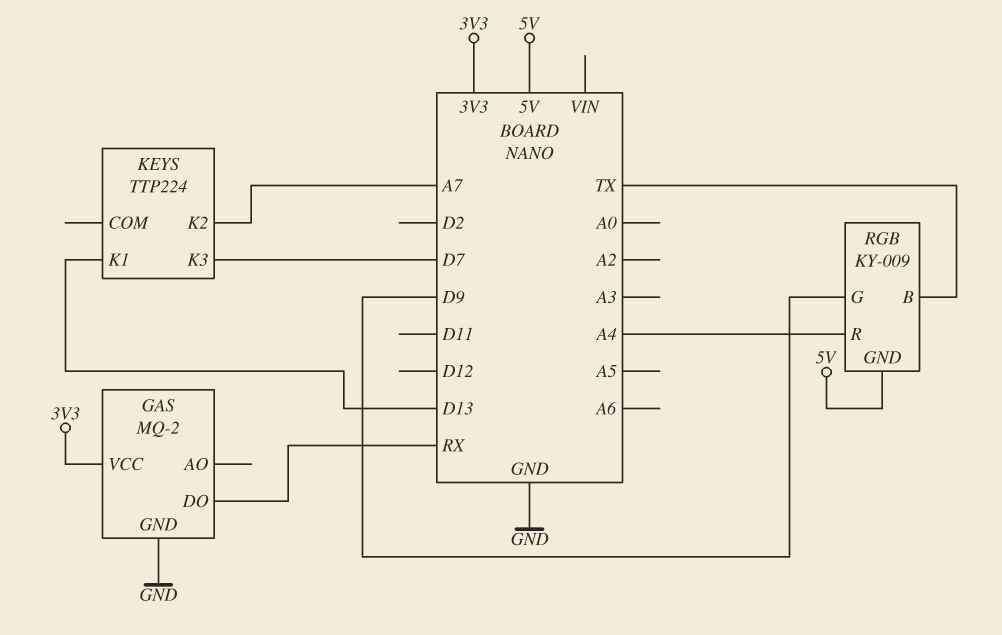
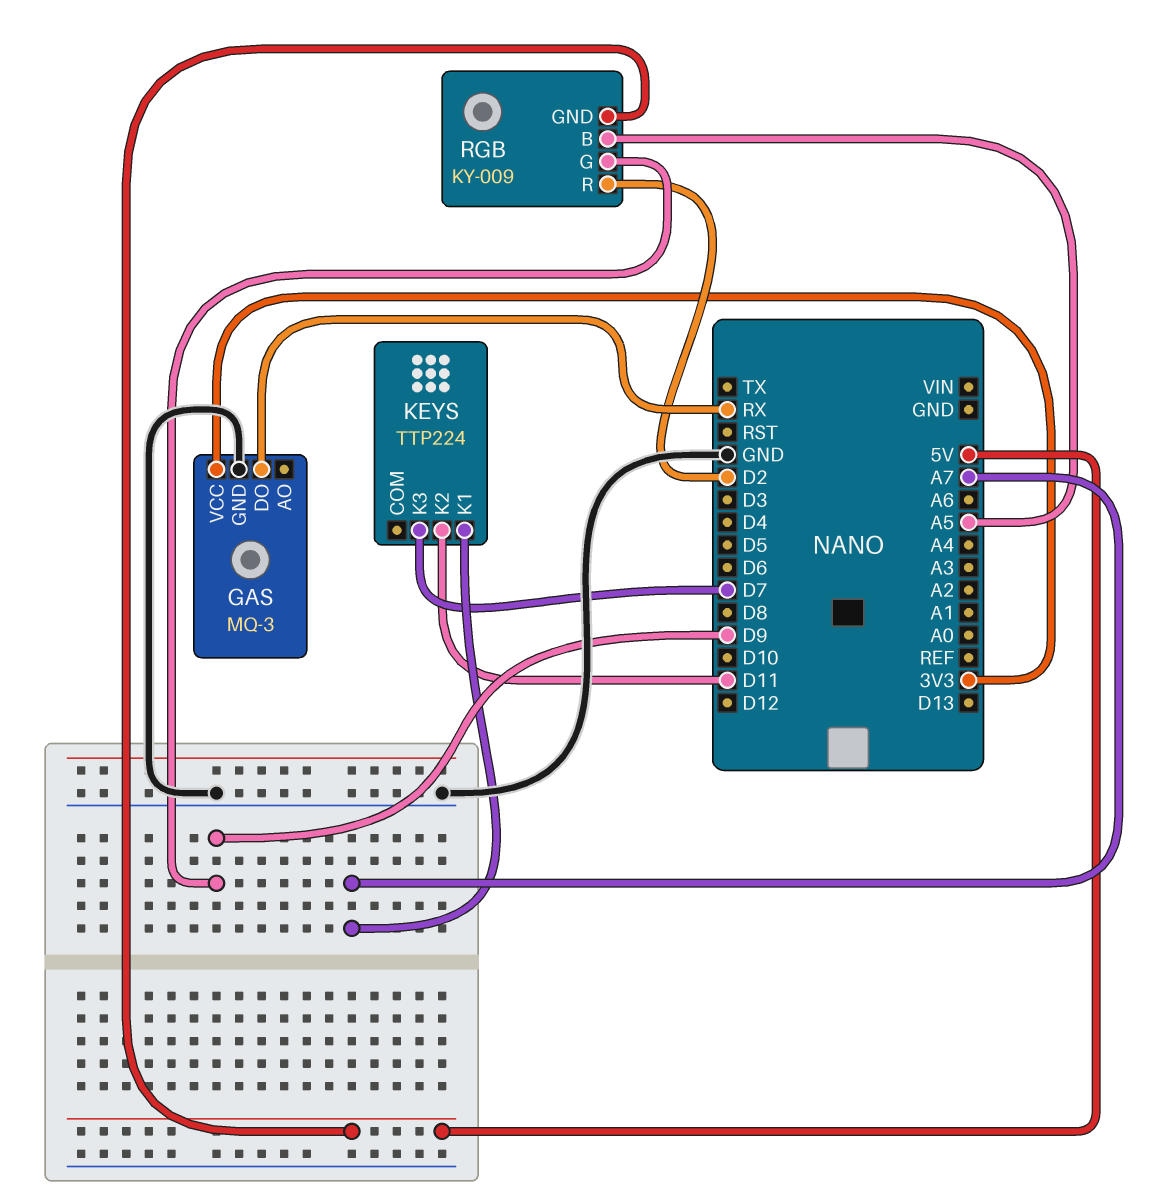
GAS: MQ-2 -> MQ-3
KEYS pin K1: D13 -> A7
KEYS pin K2: A7 -> D11
RGB pin B: TX -> A5
RGB pin R: A4 -> D2

